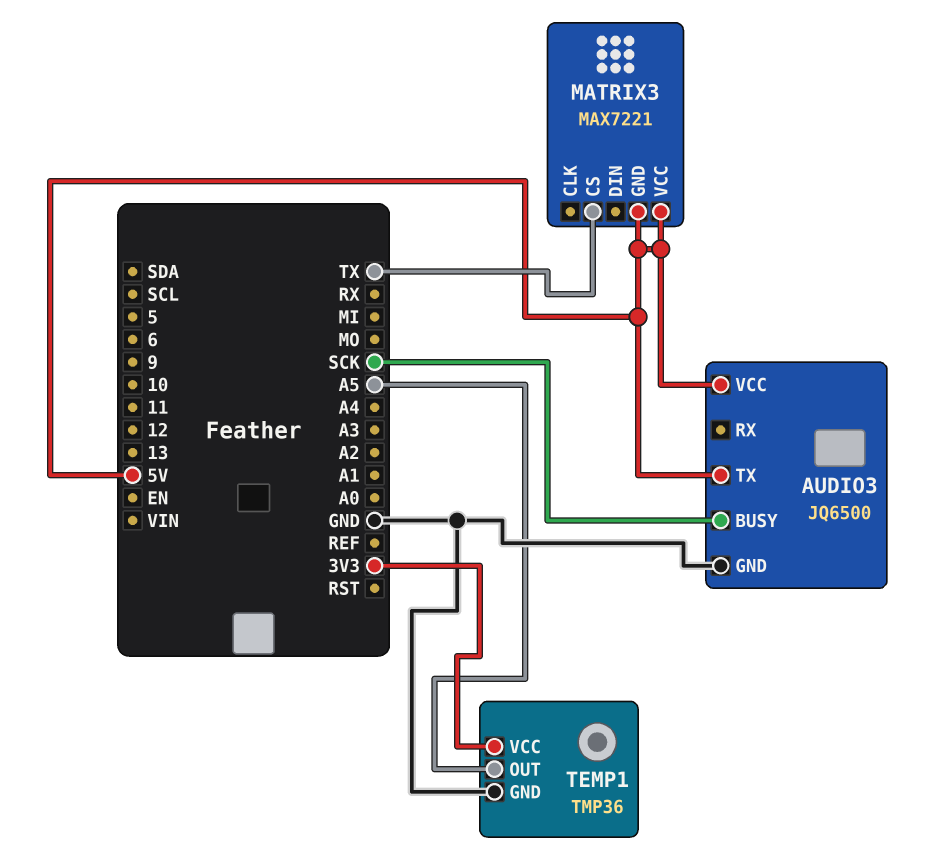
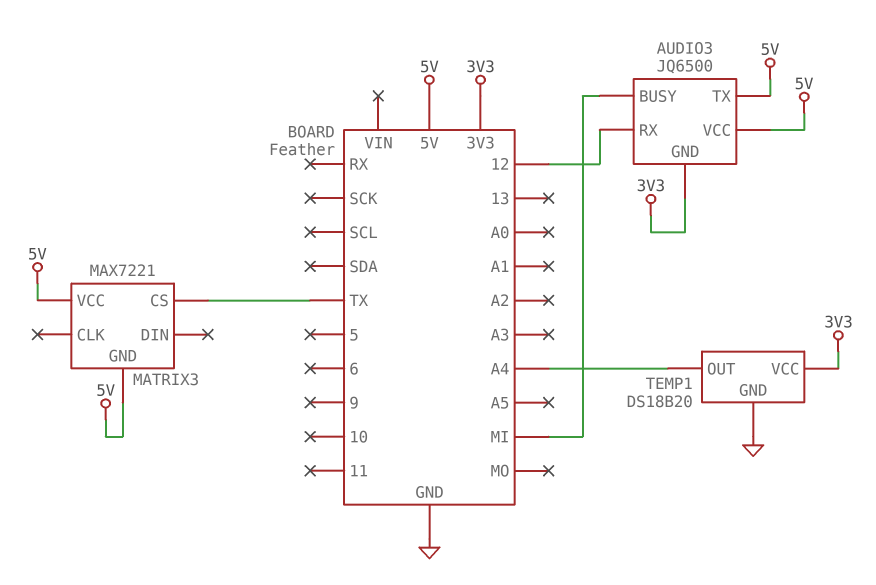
AUDIO3 pin BUSY: SCK -> MI
AUDIO3 pin GND: GND -> 3V3
AUDIO3 pin RX: none -> 12
TEMP1: TMP36 -> DS18B20
TEMP1 pin OUT: A5 -> A4

